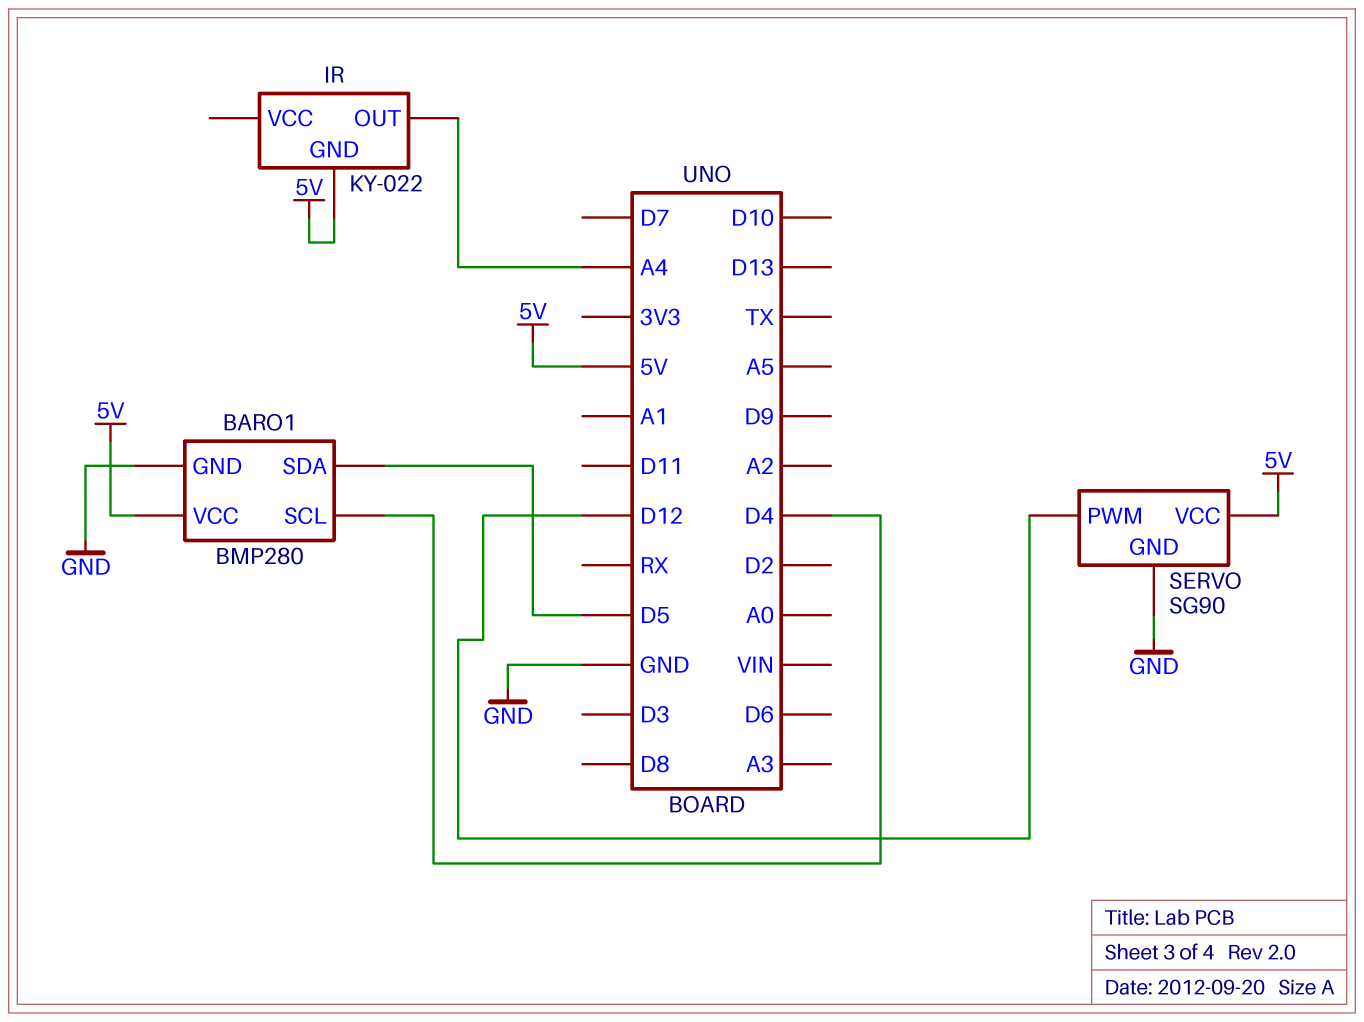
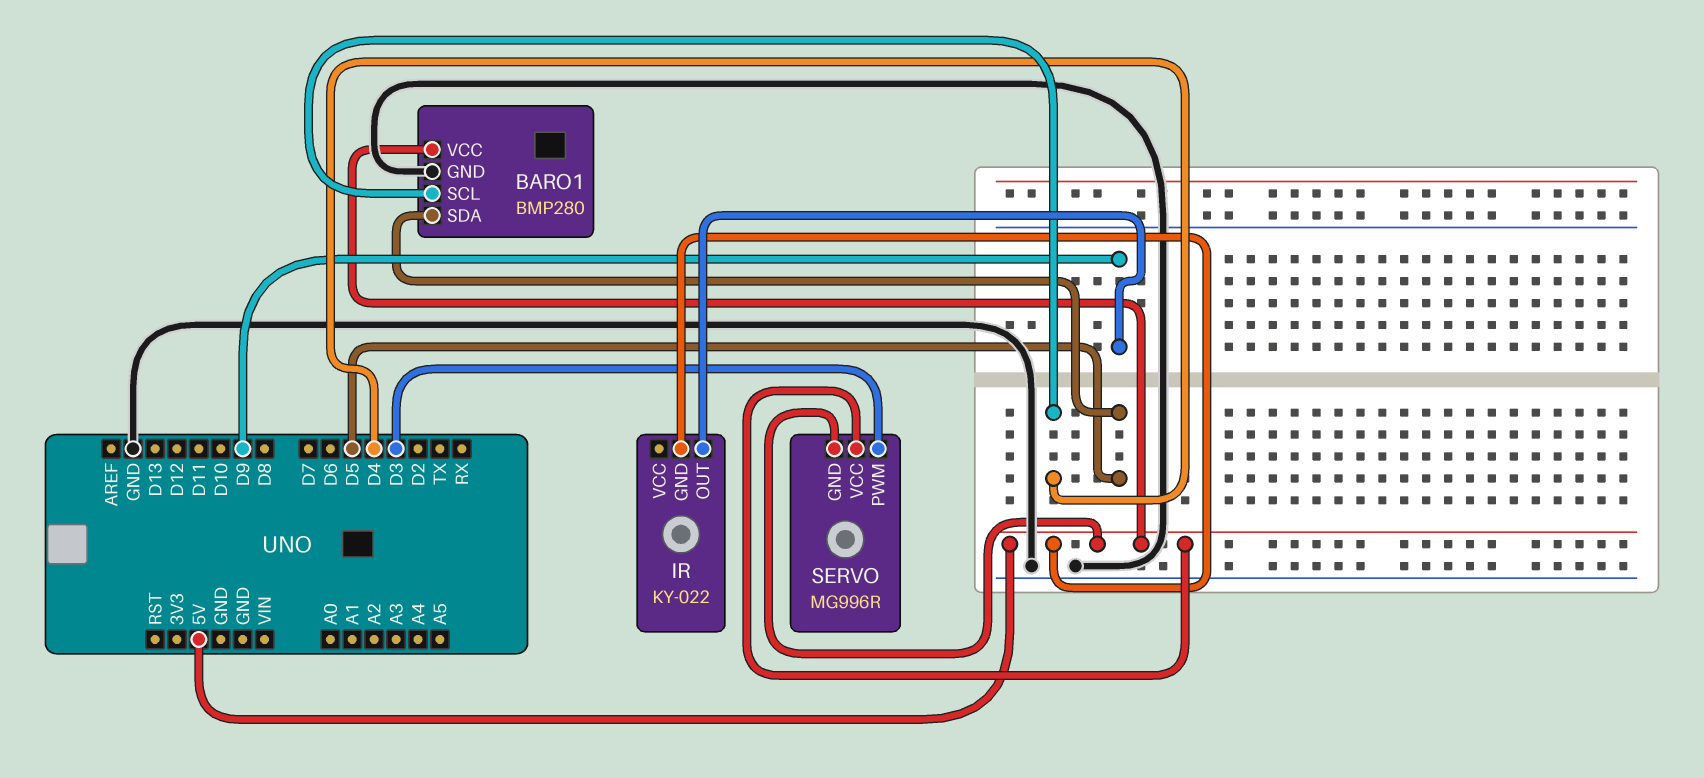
IR pin OUT: A4 -> D9
SERVO: SG90 -> MG996R
SERVO pin GND: GND -> 5V
SERVO pin PWM: D12 -> D3

